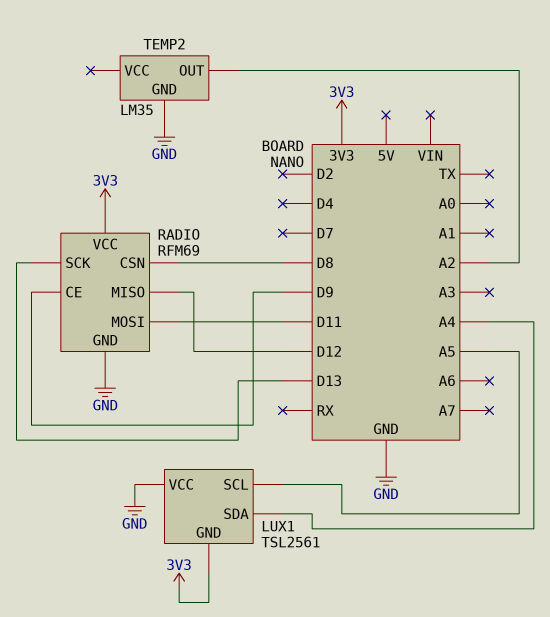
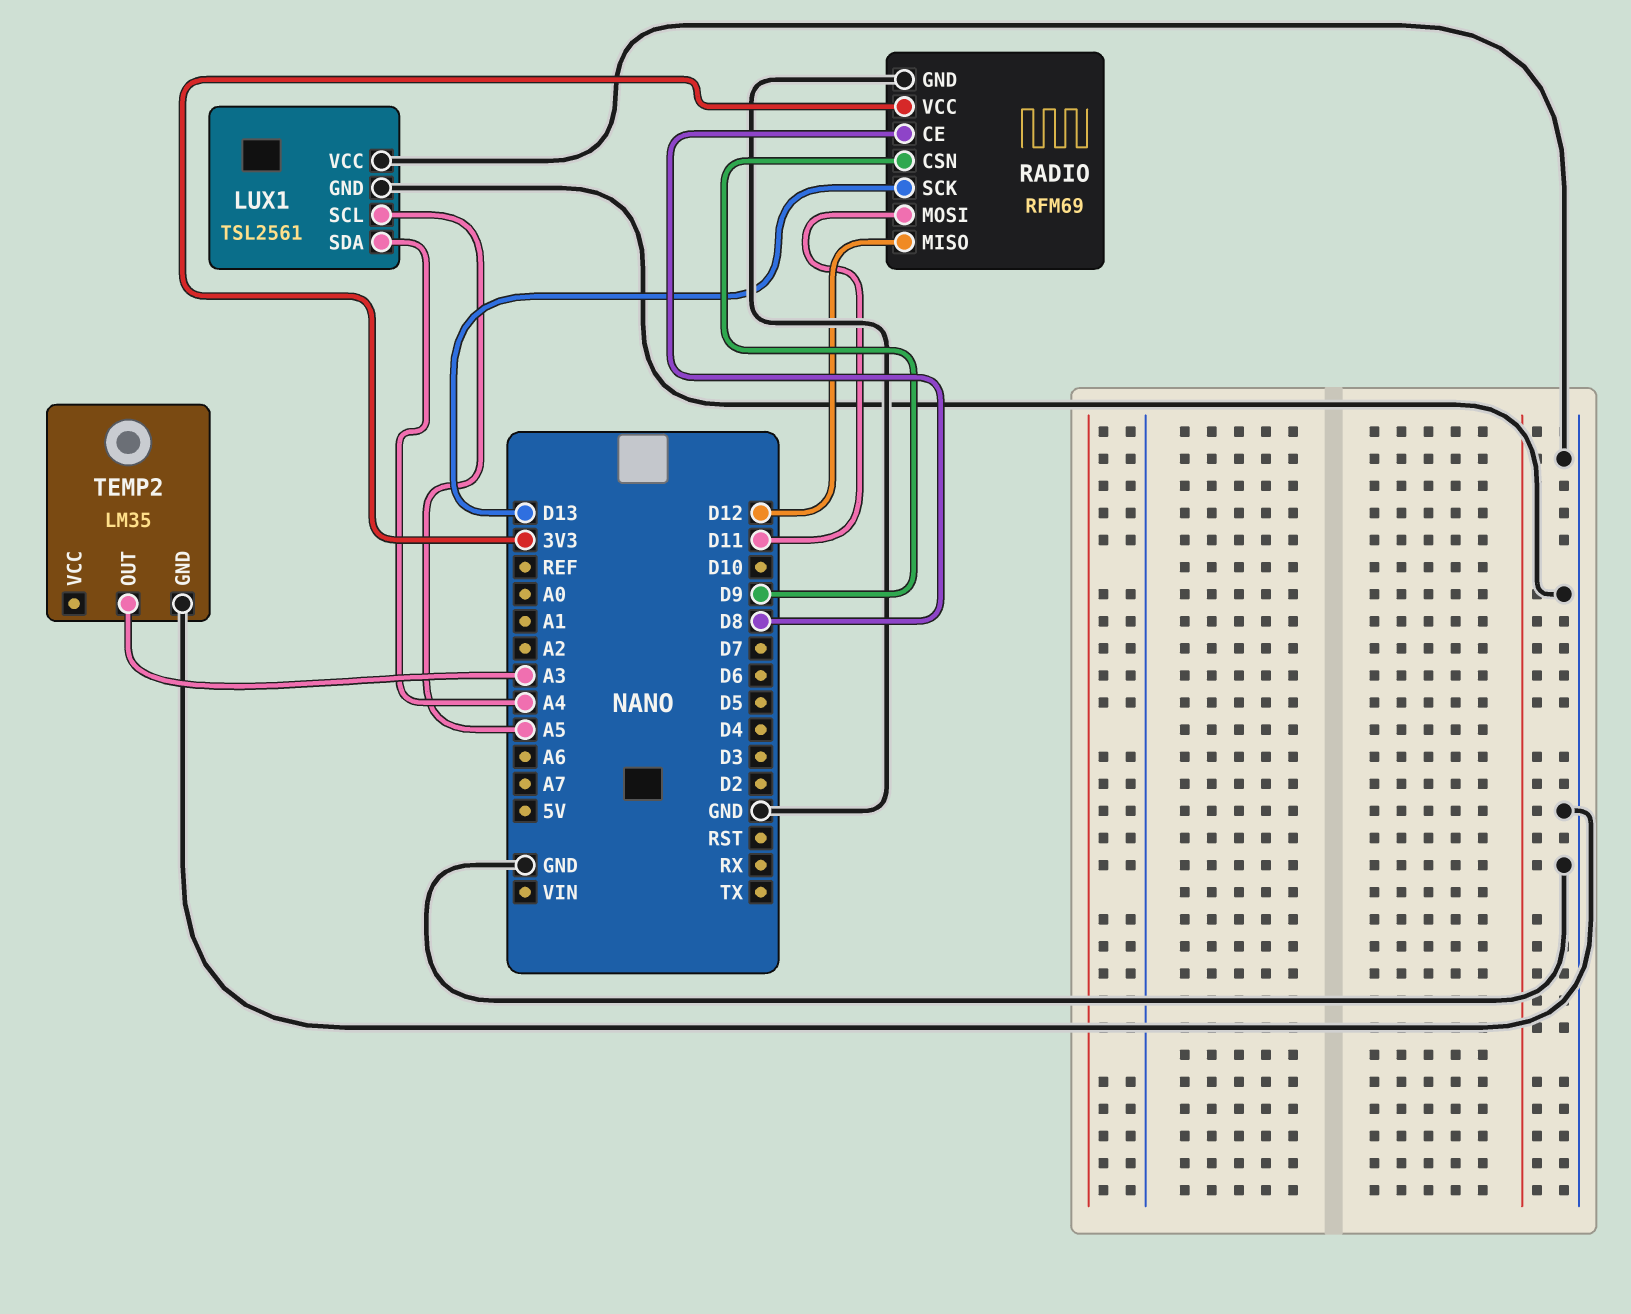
LUX1 pin GND: 3V3 -> GND
RADIO pin CE: D9 -> D8
RADIO pin CSN: D8 -> D9
TEMP2 pin OUT: A2 -> A3

